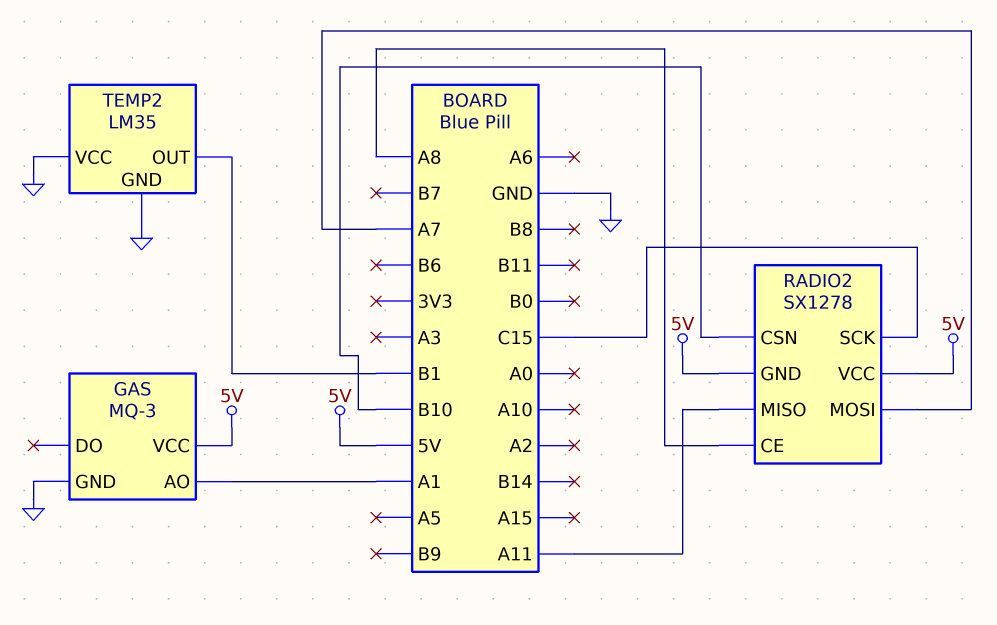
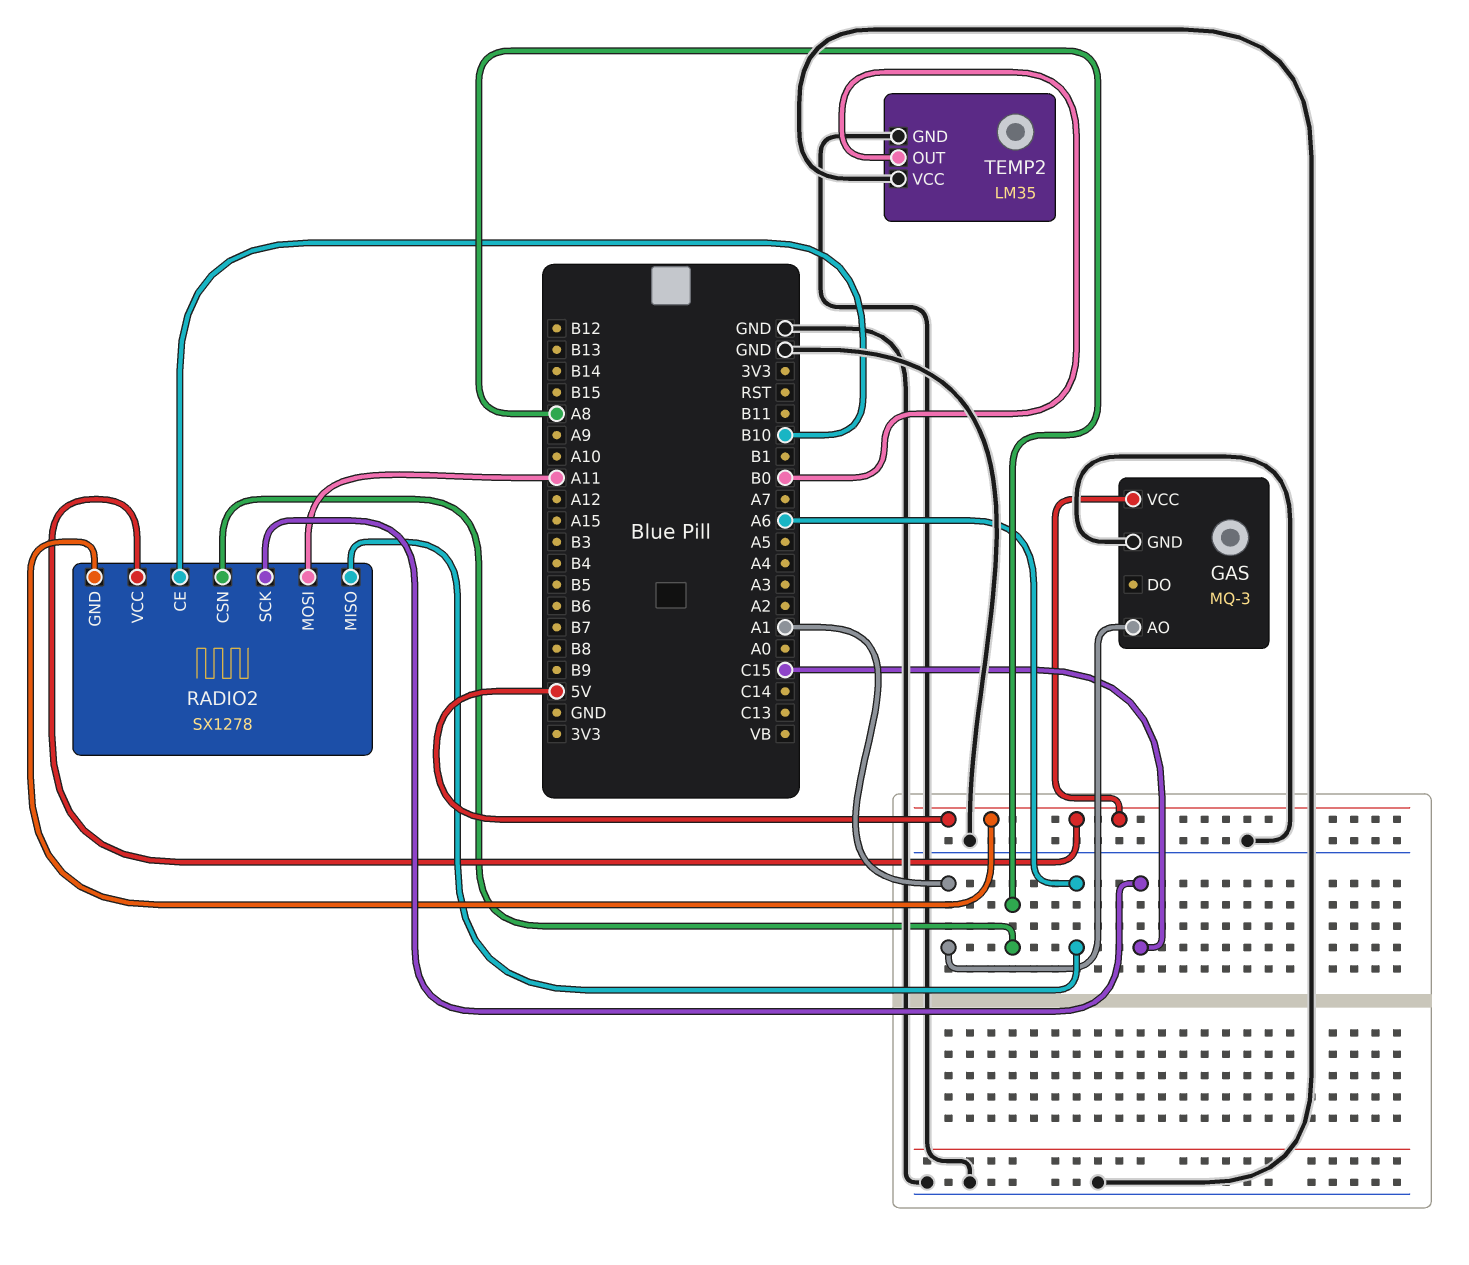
RADIO2 pin CE: A8 -> B10
RADIO2 pin CSN: B10 -> A8
RADIO2 pin MISO: A11 -> A6
RADIO2 pin MOSI: A7 -> A11
TEMP2 pin OUT: B1 -> B0

